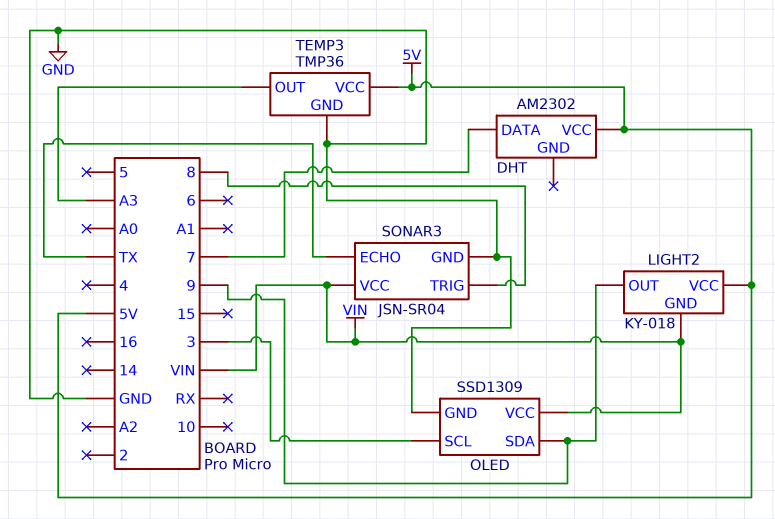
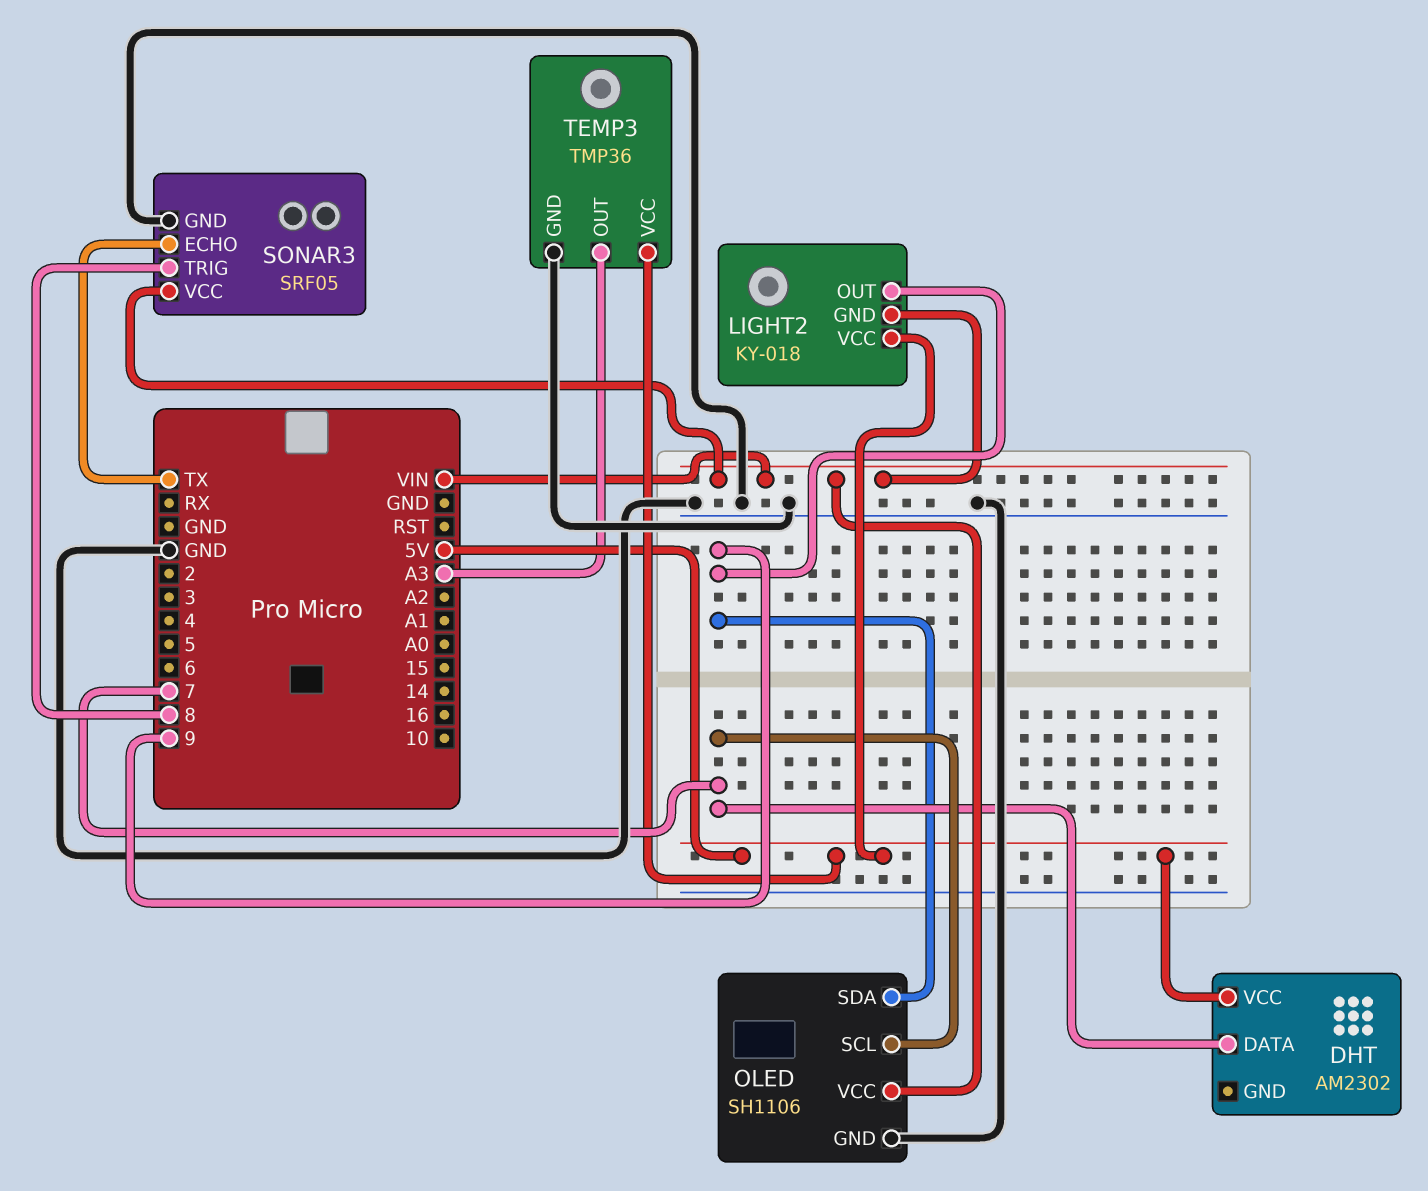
OLED: SSD1309 -> SH1106
OLED pin SCL: 3 -> 7
SONAR3: JSN-SR04 -> SRF05

